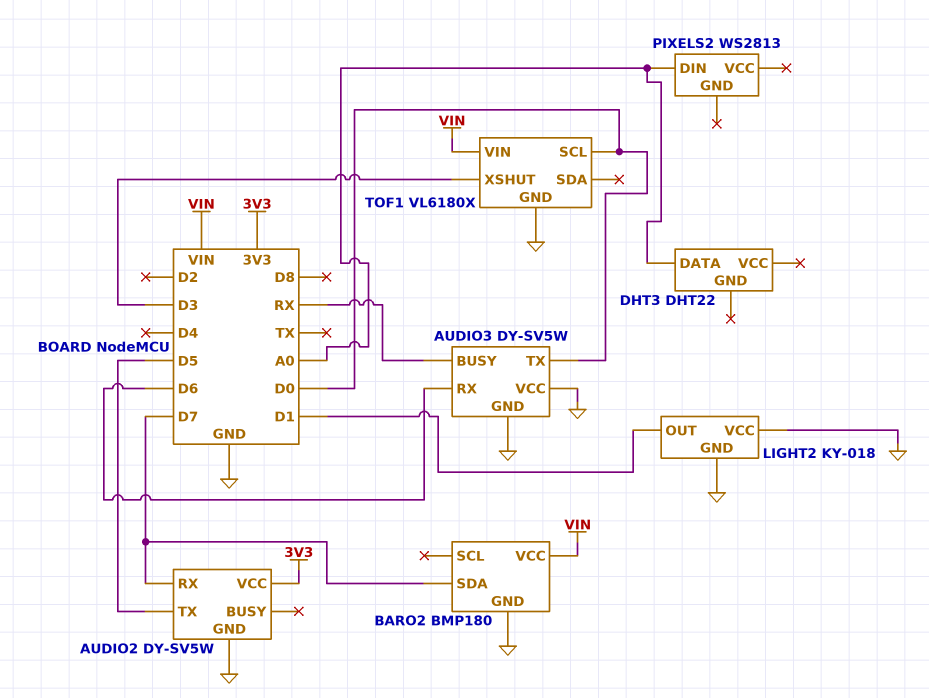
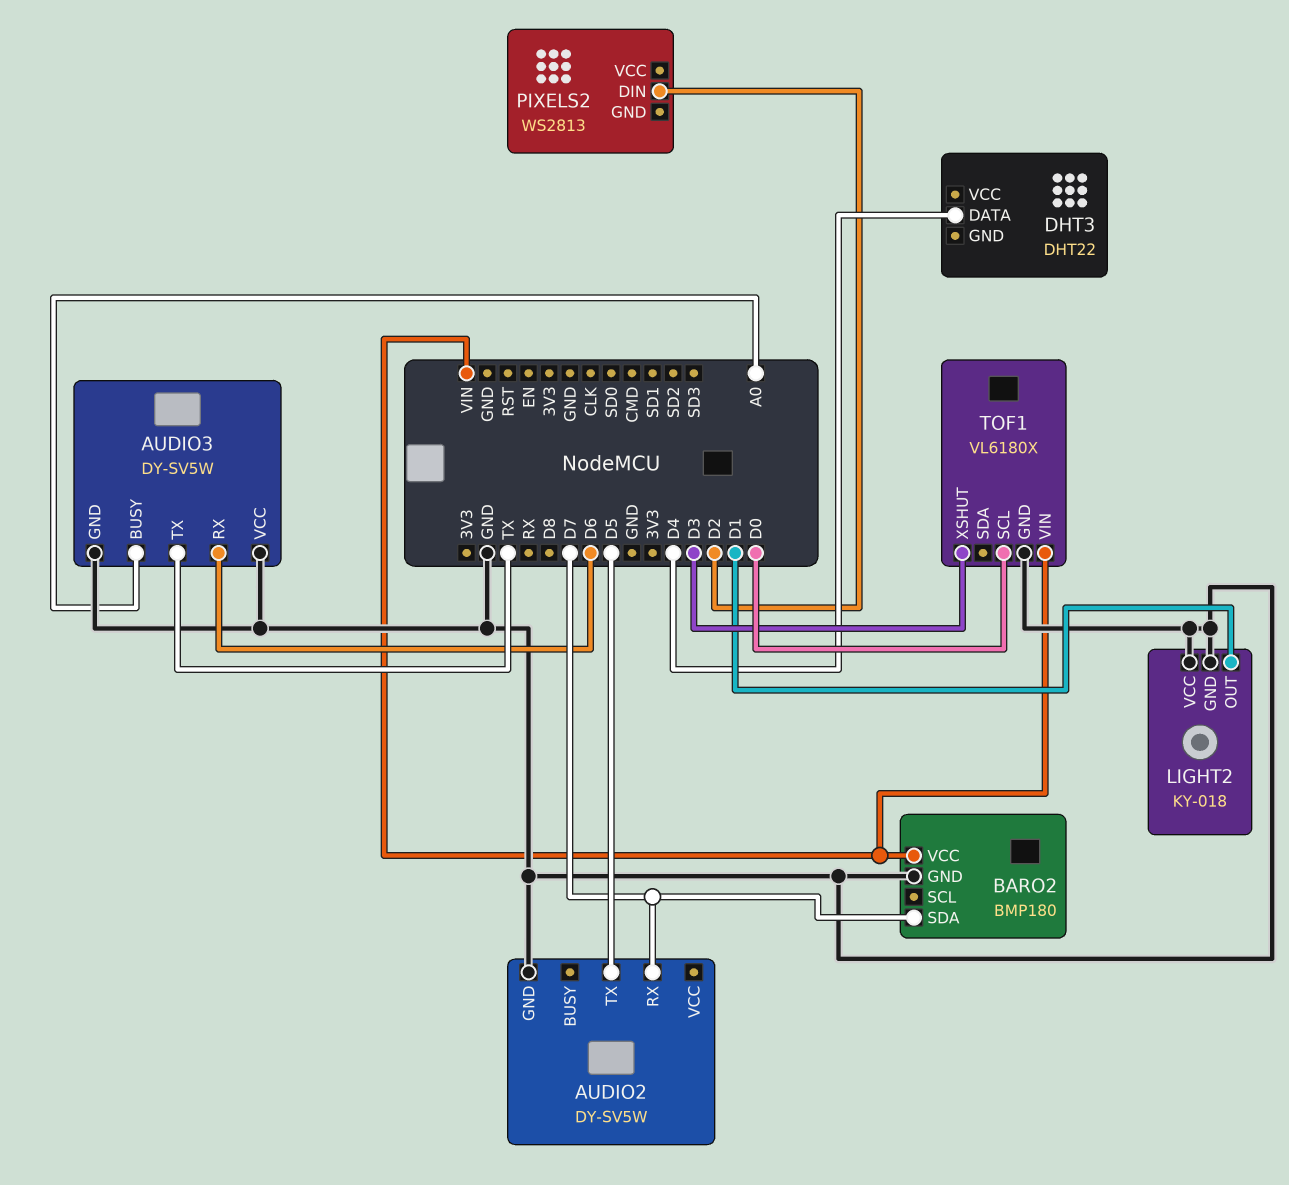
AUDIO2 pin VCC: 3V3 -> none
AUDIO3 pin BUSY: RX -> A0
AUDIO3 pin TX: D0 -> TX
DHT3 pin DATA: A0 -> D4
PIXELS2 pin DIN: A0 -> D2

